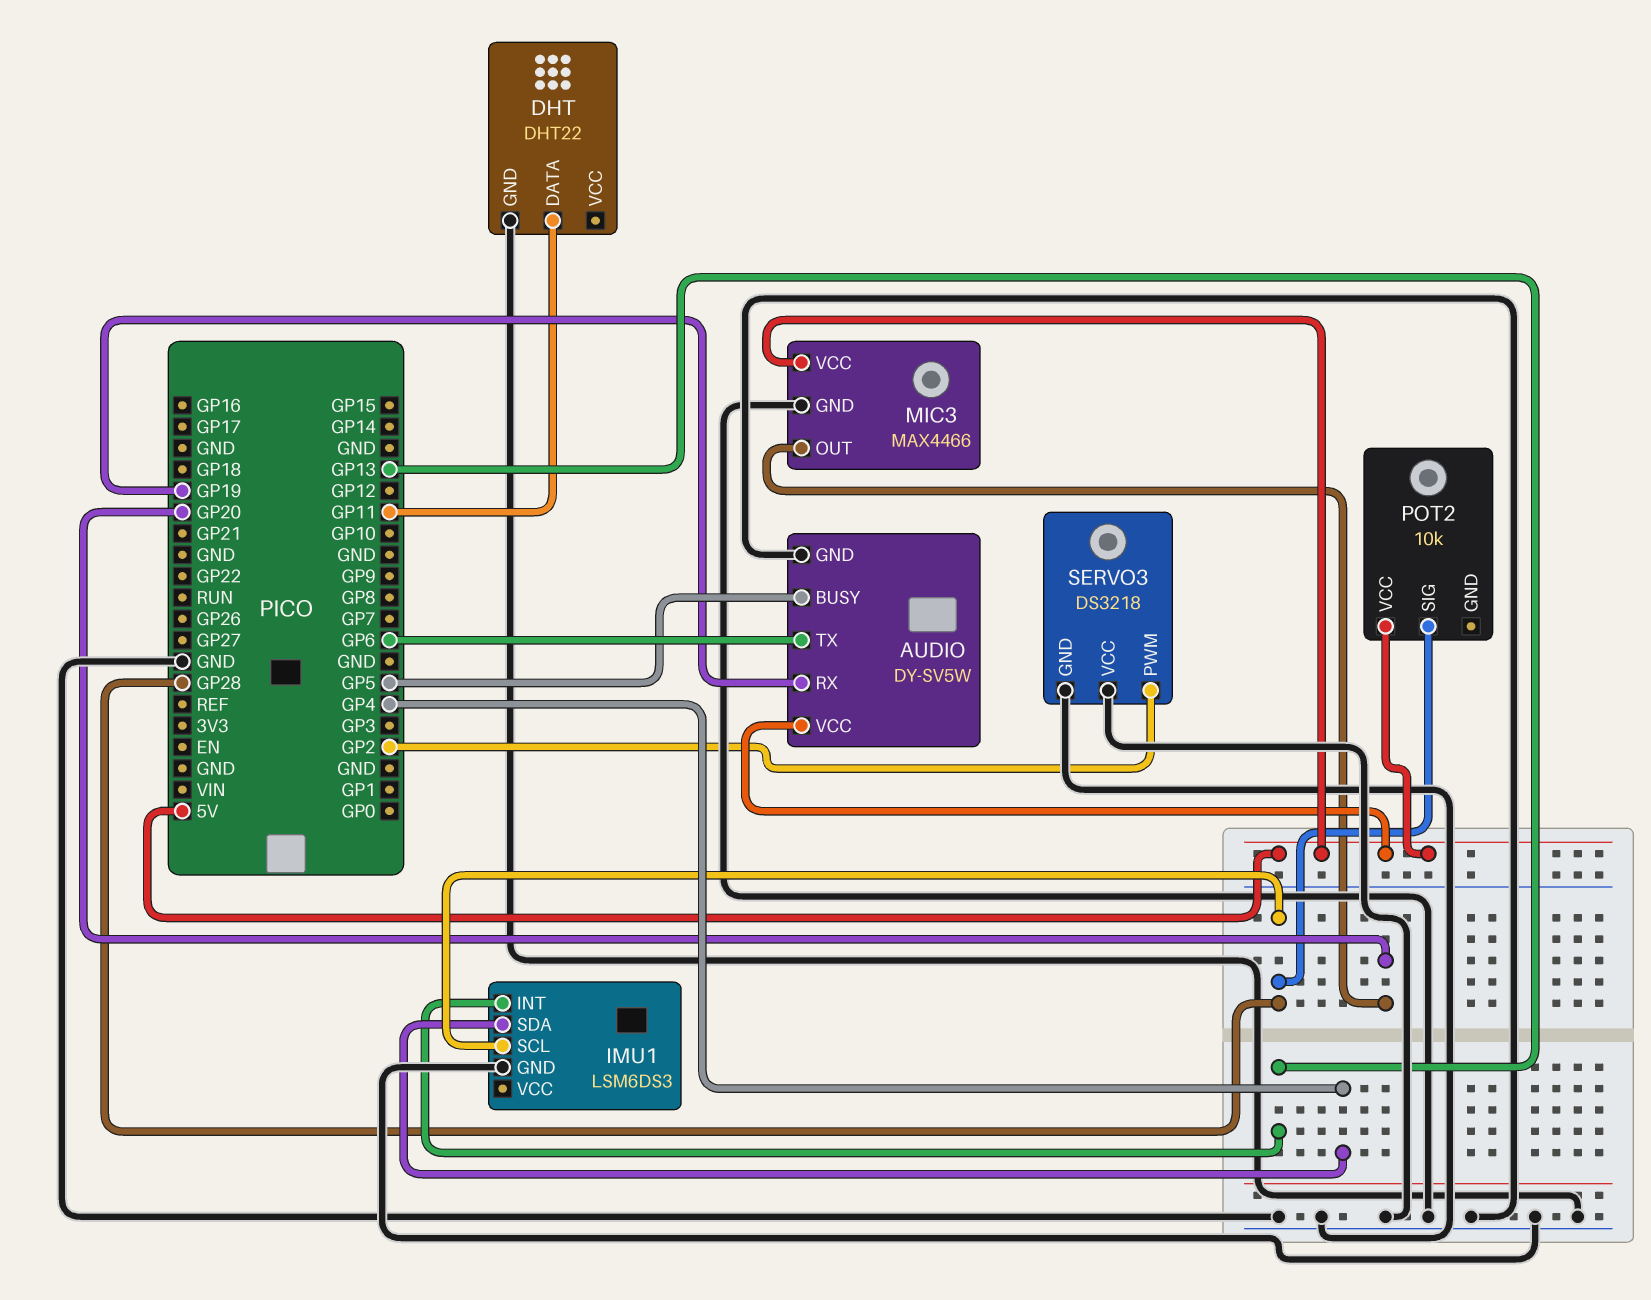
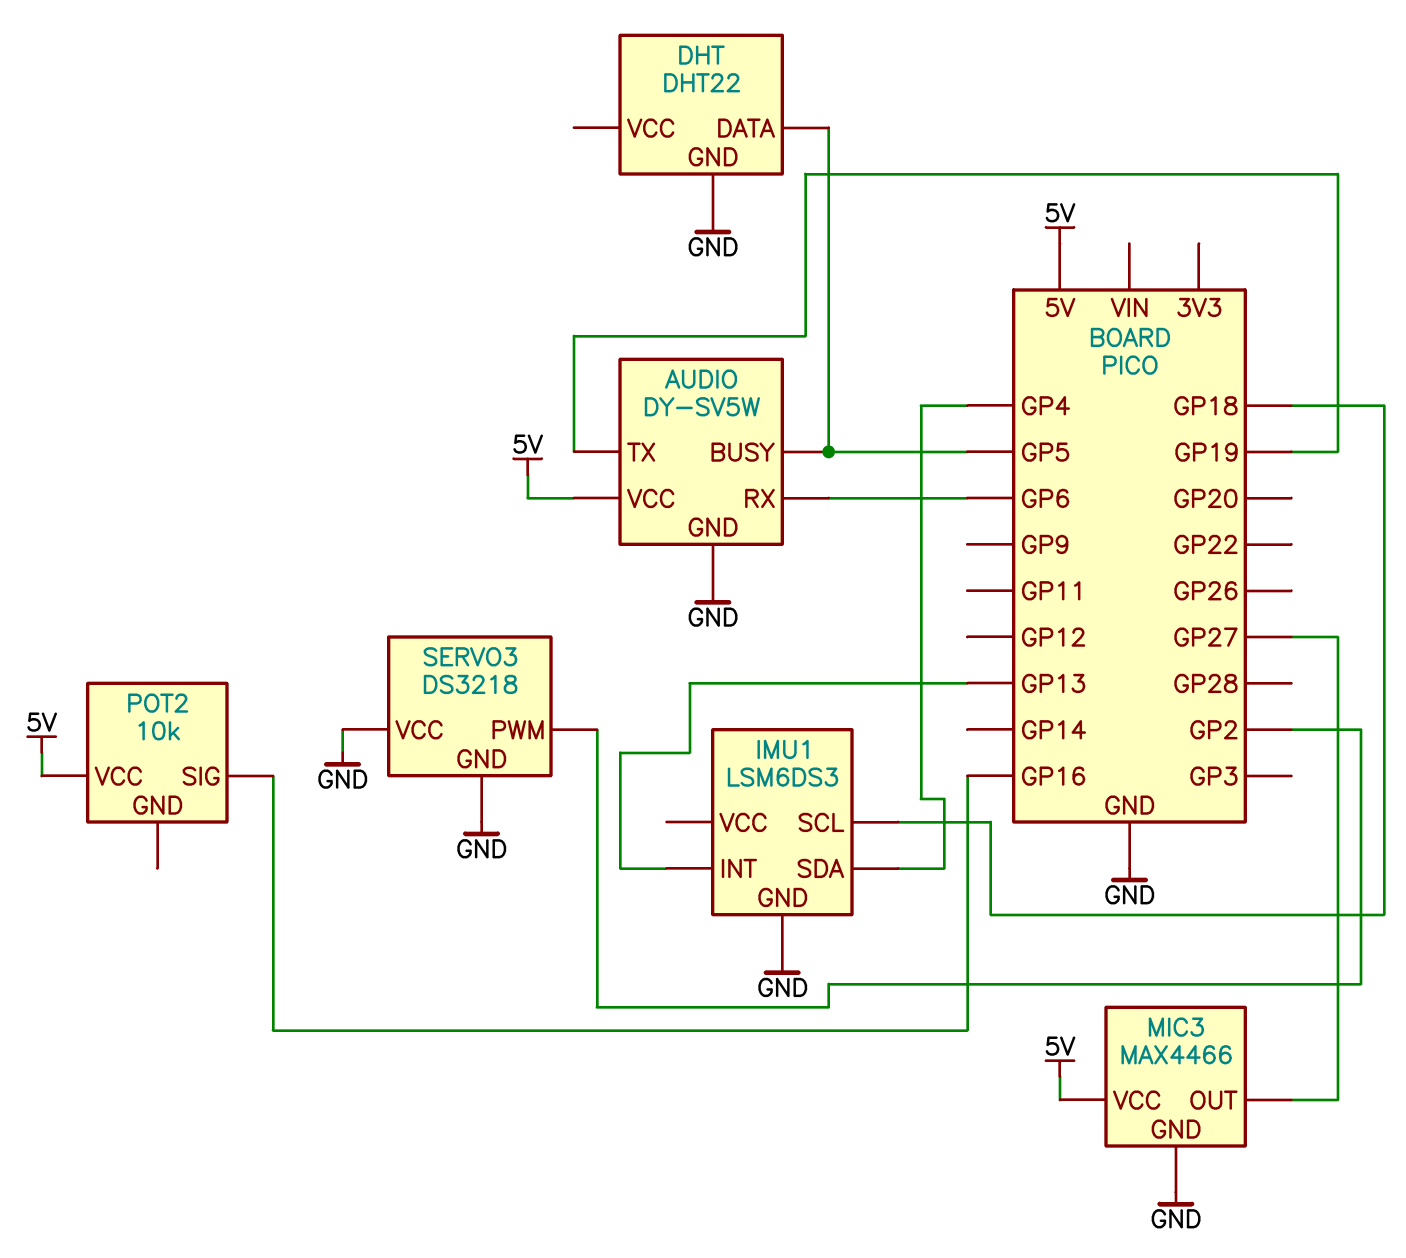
AUDIO pin RX: GP19 -> GP6
AUDIO pin TX: GP6 -> GP19
DHT pin DATA: GP11 -> GP5
IMU1 pin SCL: GP28 -> GP18
MIC3 pin OUT: GP20 -> GP27
POT2 pin SIG: GP28 -> GP16

